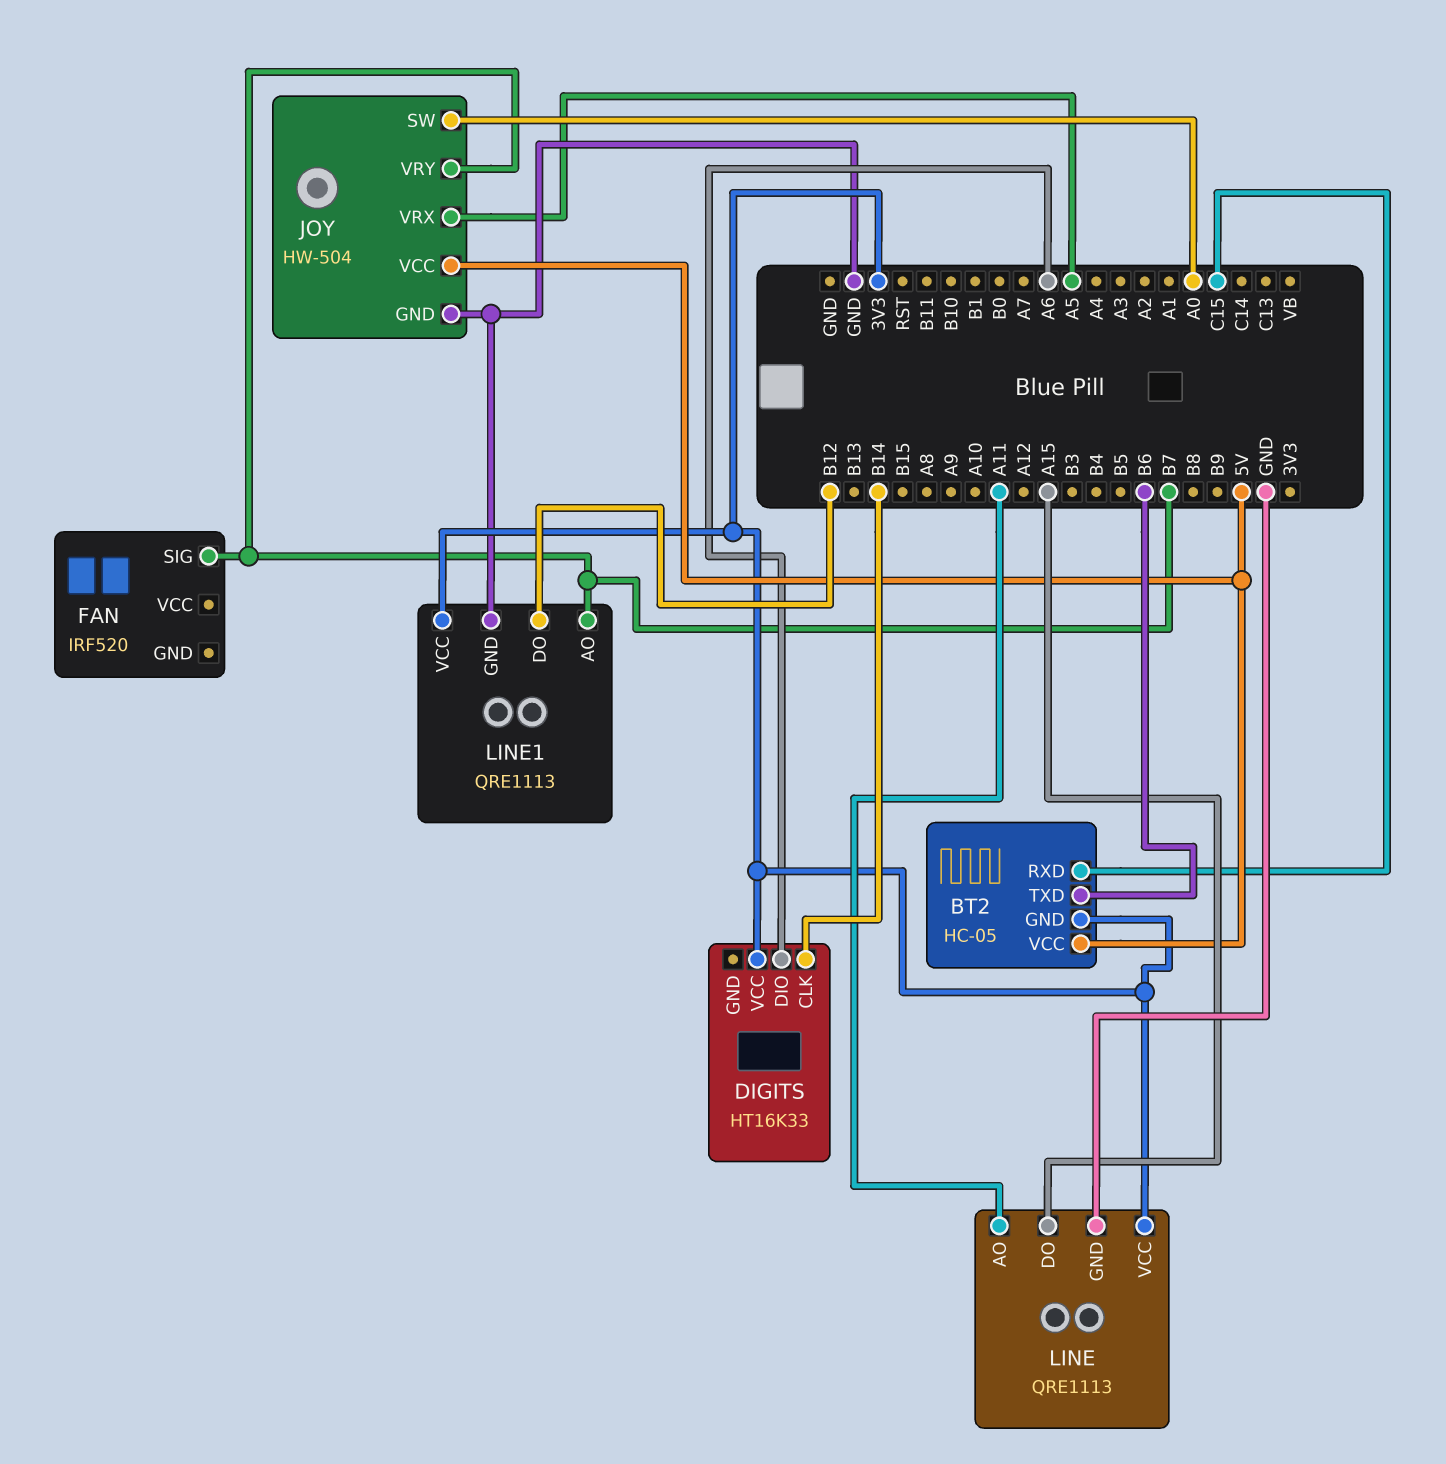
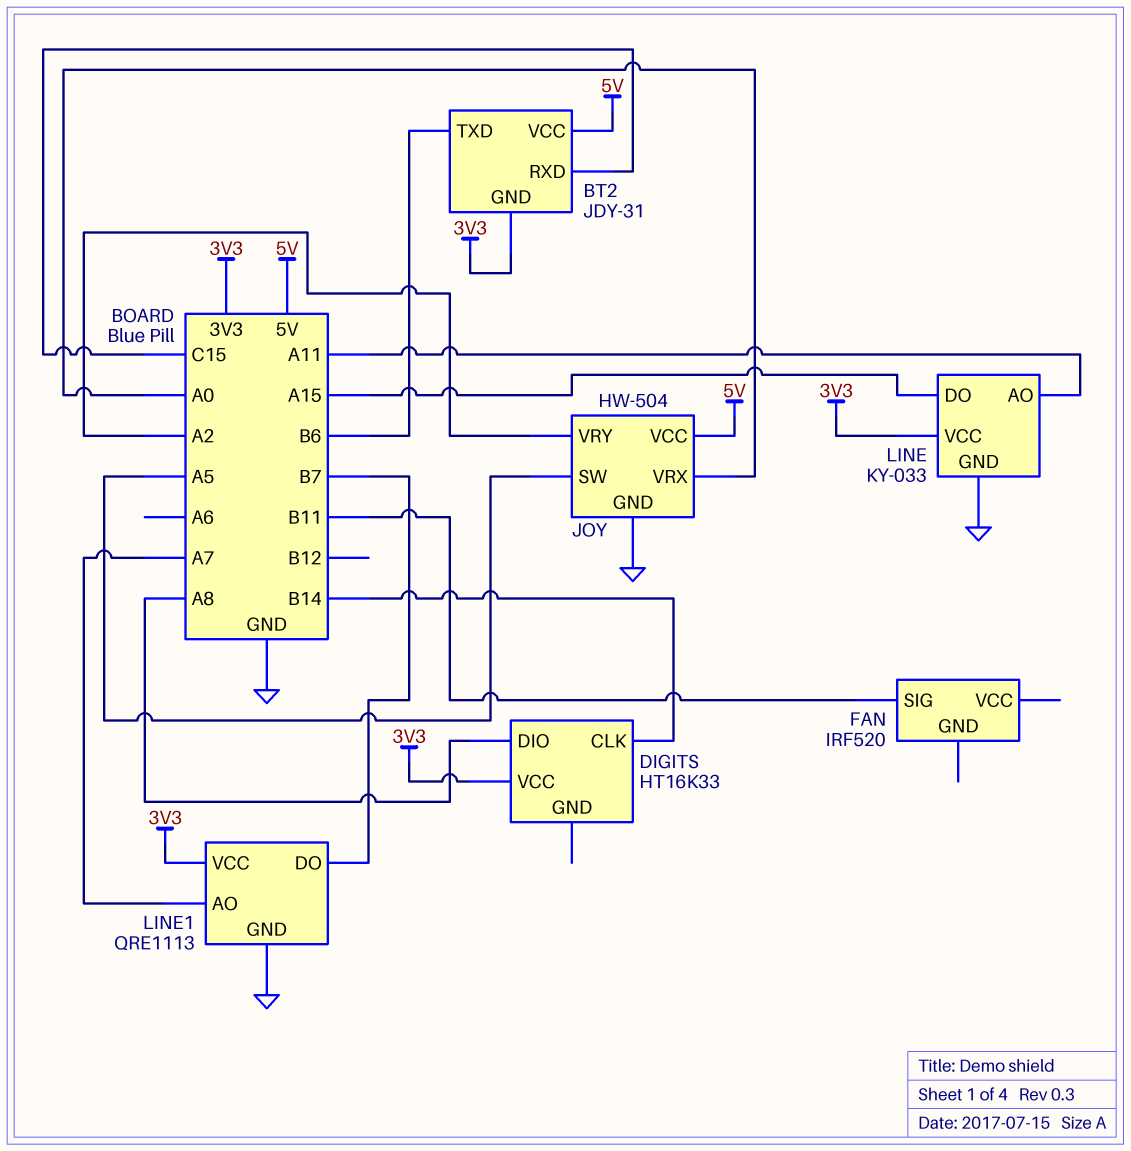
BT2: HC-05 -> JDY-31
DIGITS pin DIO: A6 -> A8
FAN pin SIG: B7 -> B11
JOY pin SW: A0 -> A5
JOY pin VRX: A5 -> A0
JOY pin VRY: B7 -> A2
LINE: QRE1113 -> KY-033
LINE1 pin AO: B7 -> A7
LINE1 pin DO: B12 -> B7

